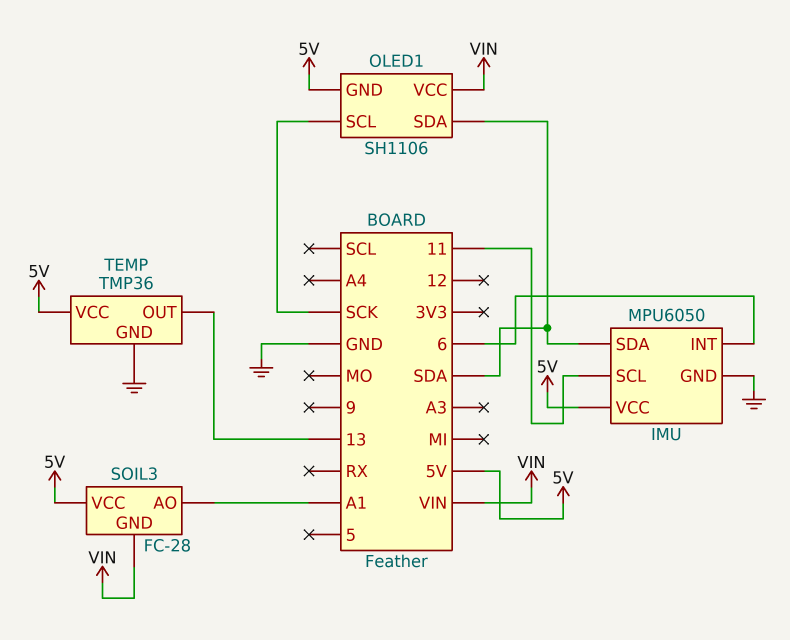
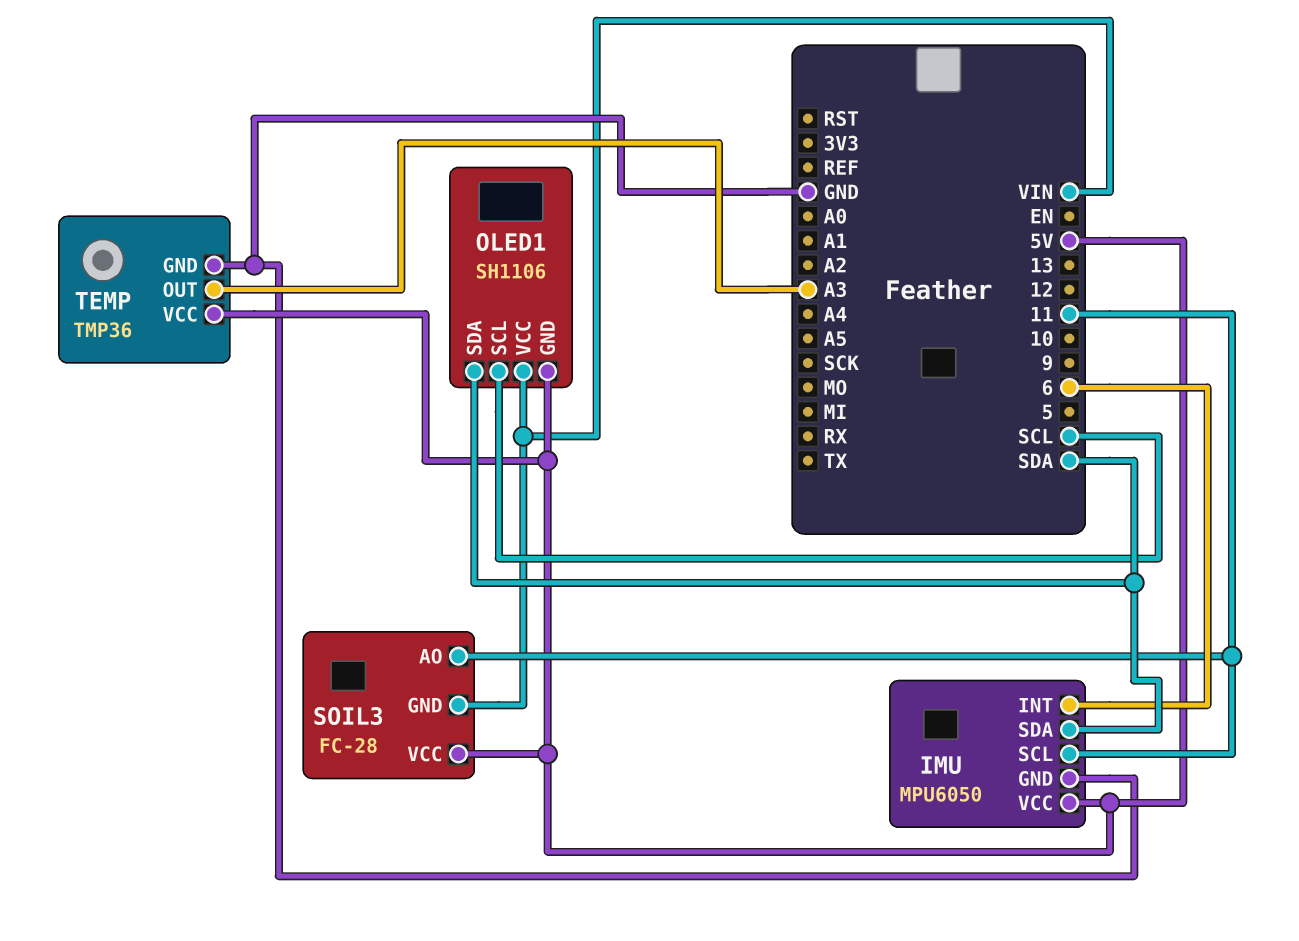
OLED1 pin SCL: SCK -> SCL
SOIL3 pin AO: A1 -> 11
TEMP pin OUT: 13 -> A3

